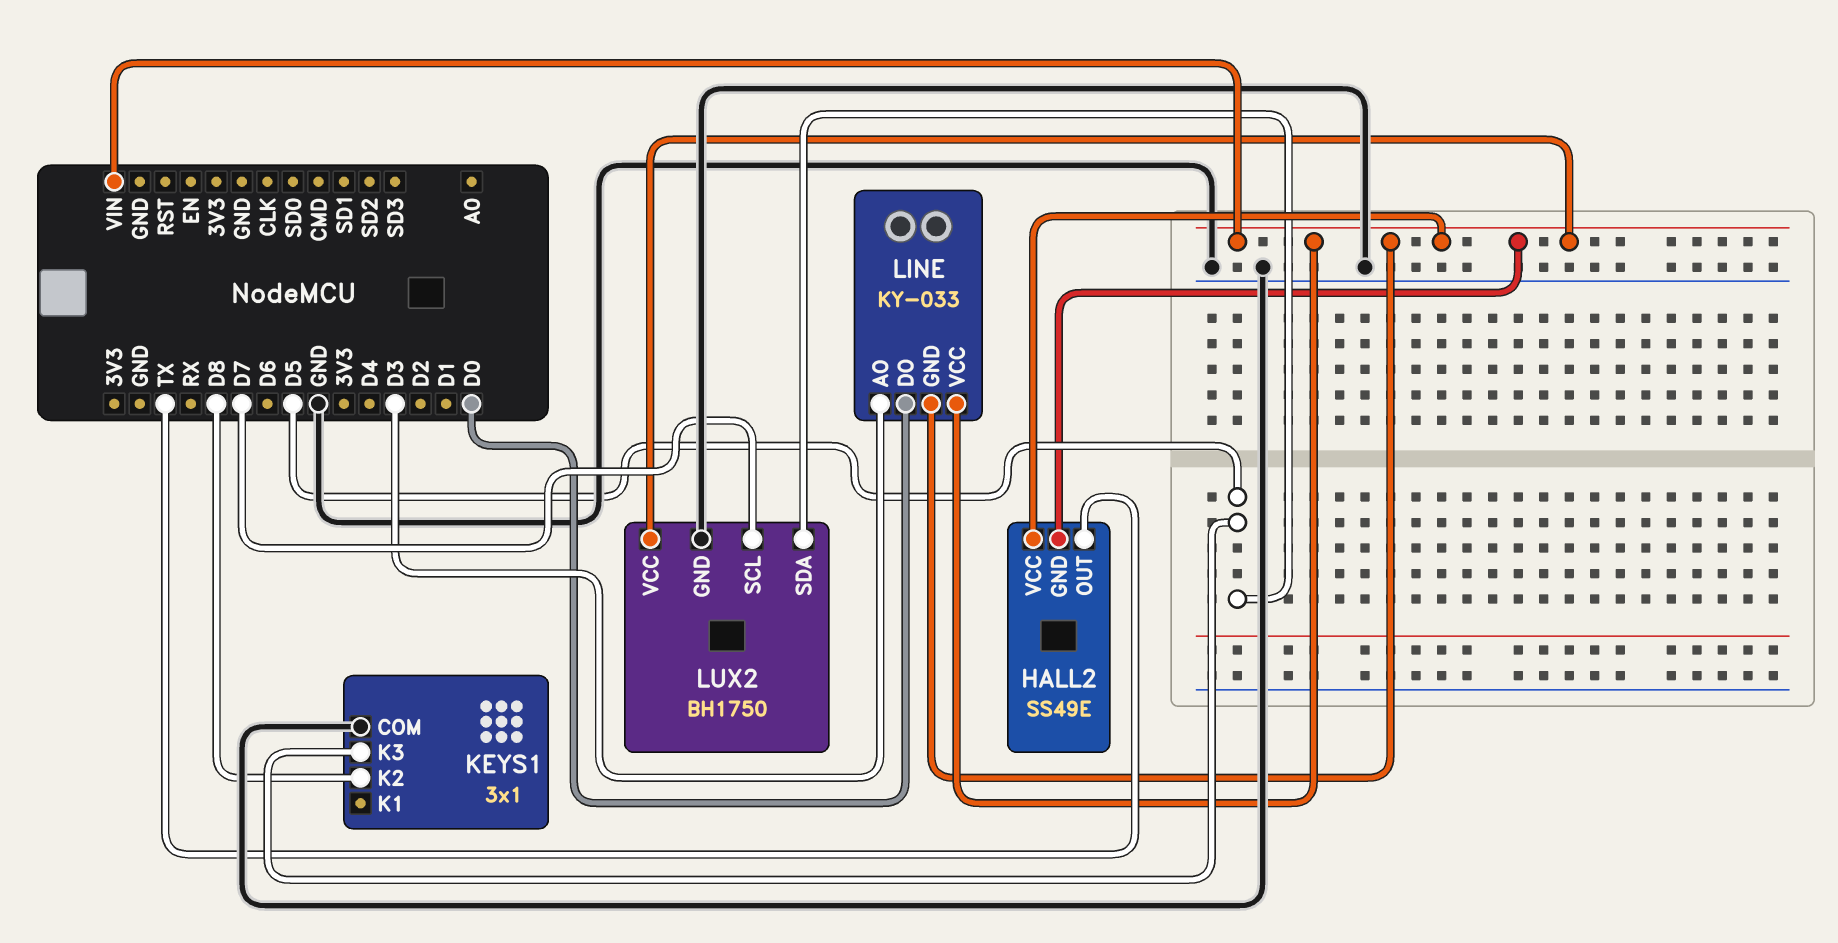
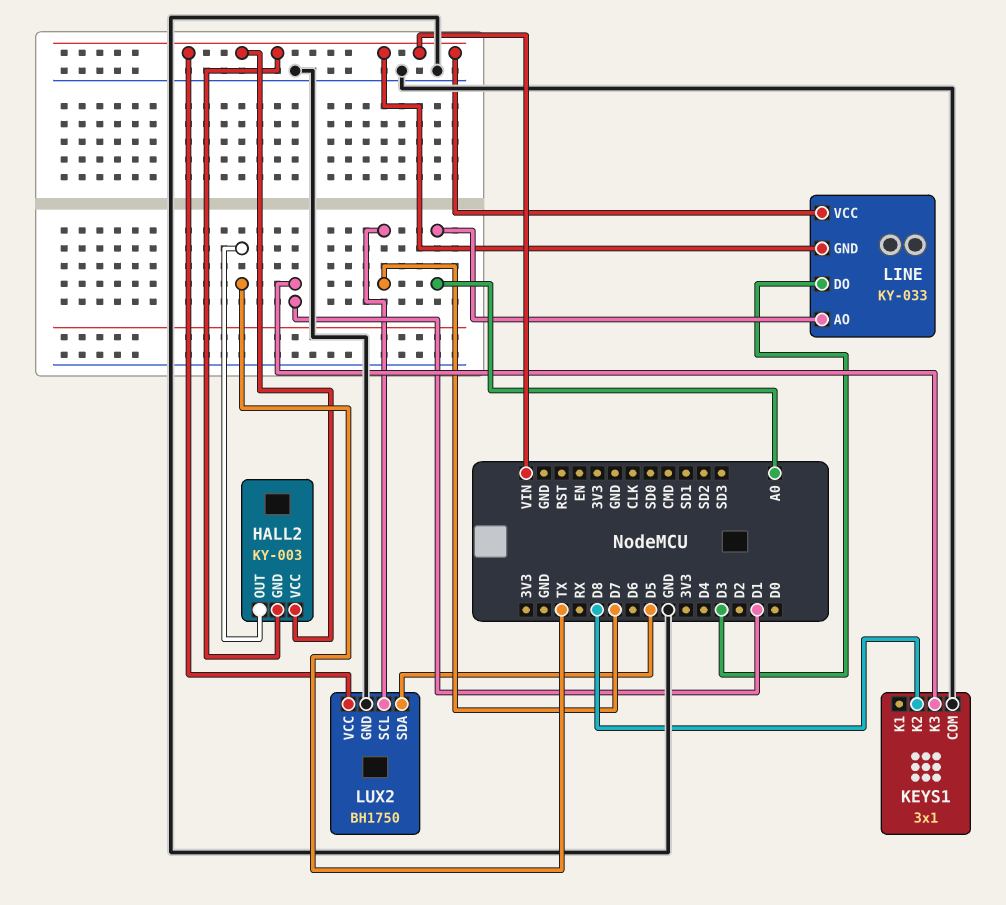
HALL2: SS49E -> KY-003
KEYS1 pin K3: D5 -> D1
LINE pin AO: D3 -> A0
LINE pin DO: D0 -> D3

